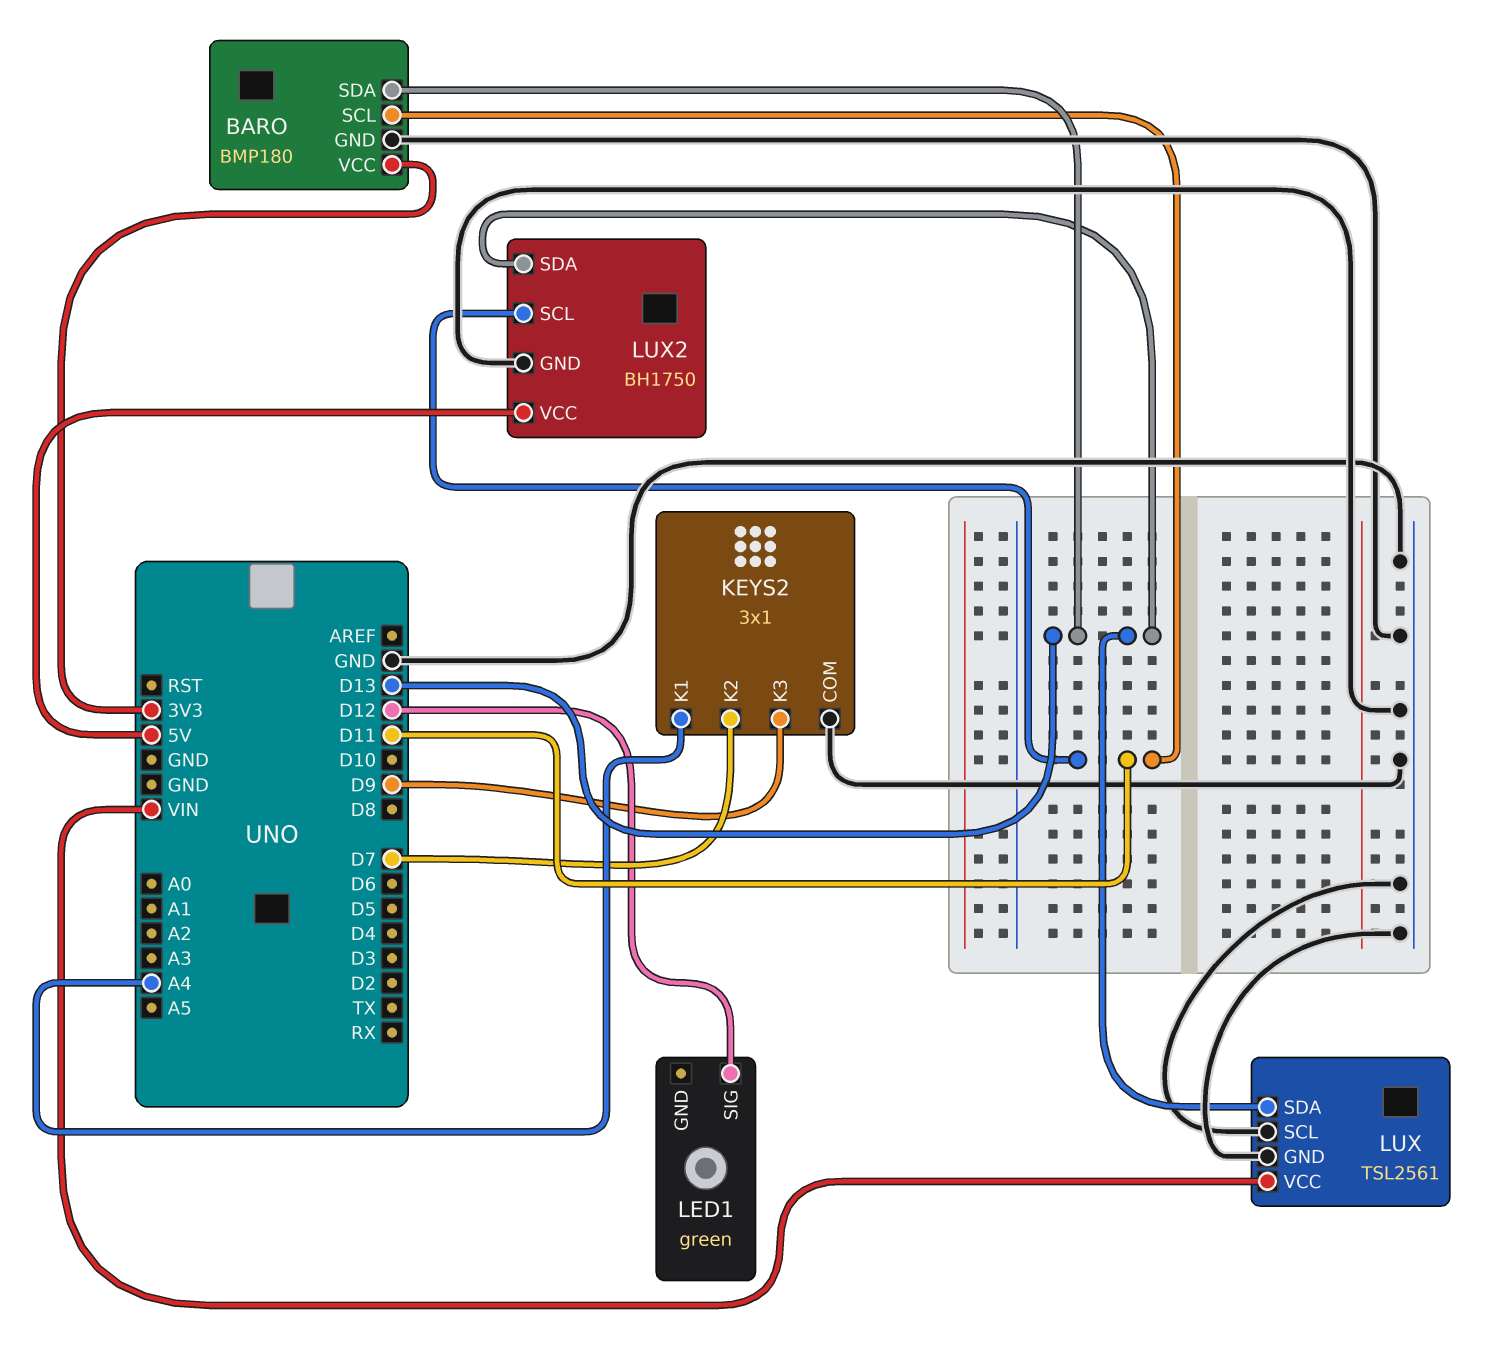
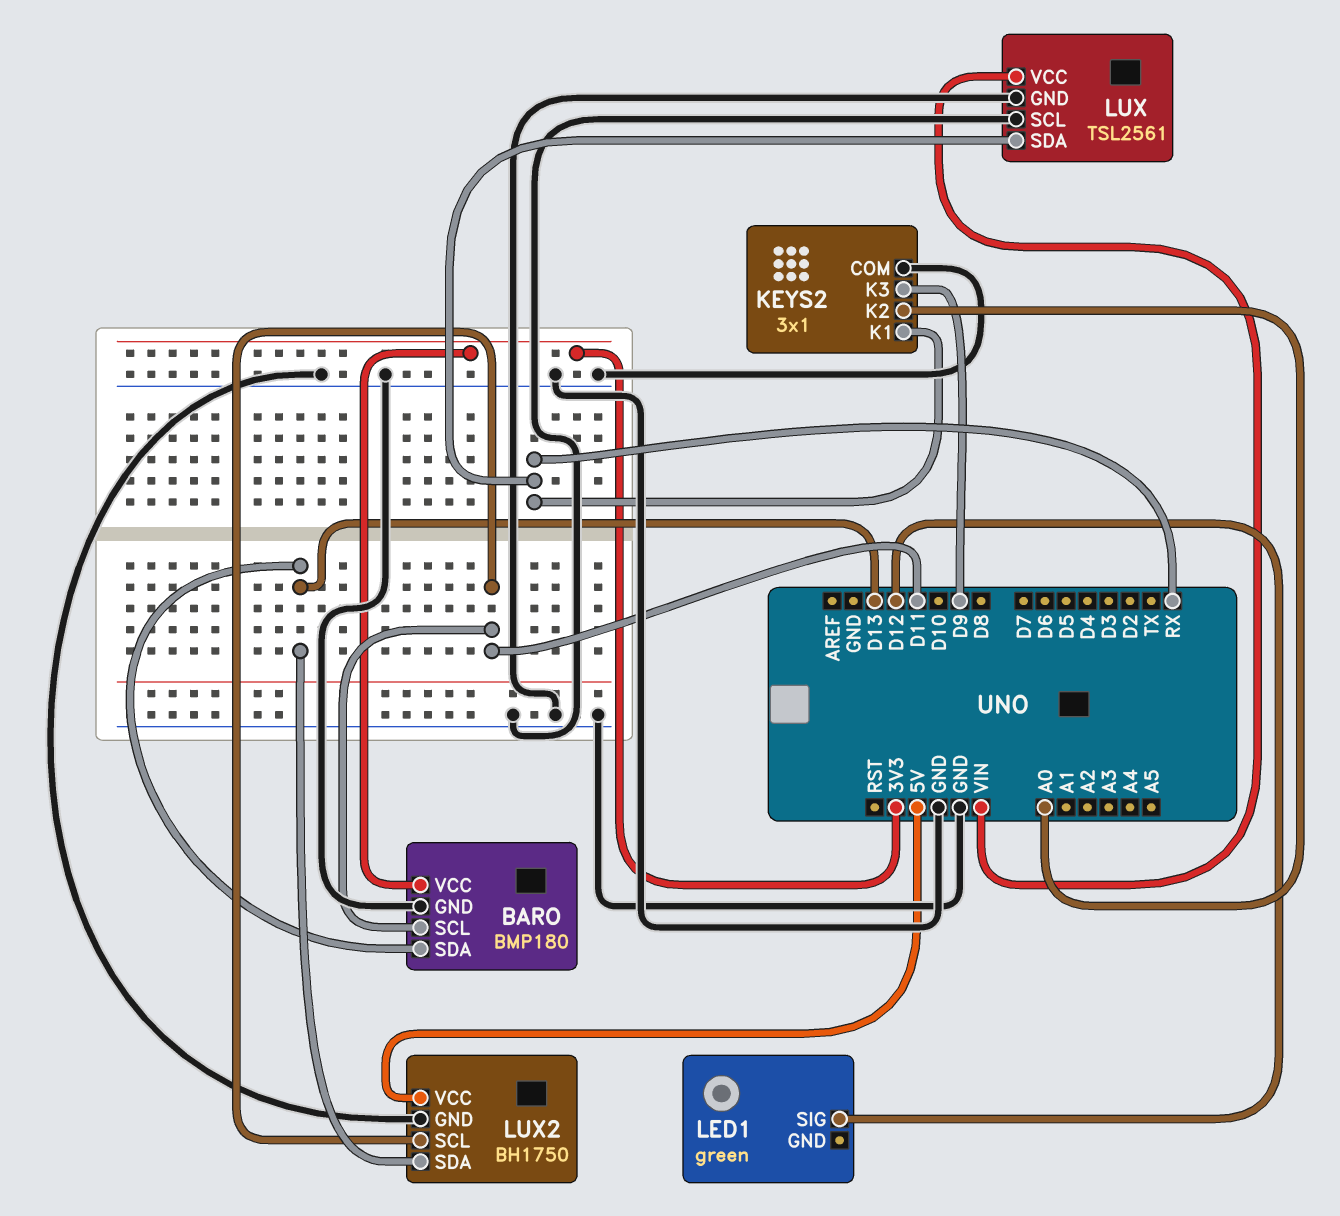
KEYS2 pin K1: A4 -> RX
KEYS2 pin K2: D7 -> A0
LUX pin SDA: D13 -> RX

